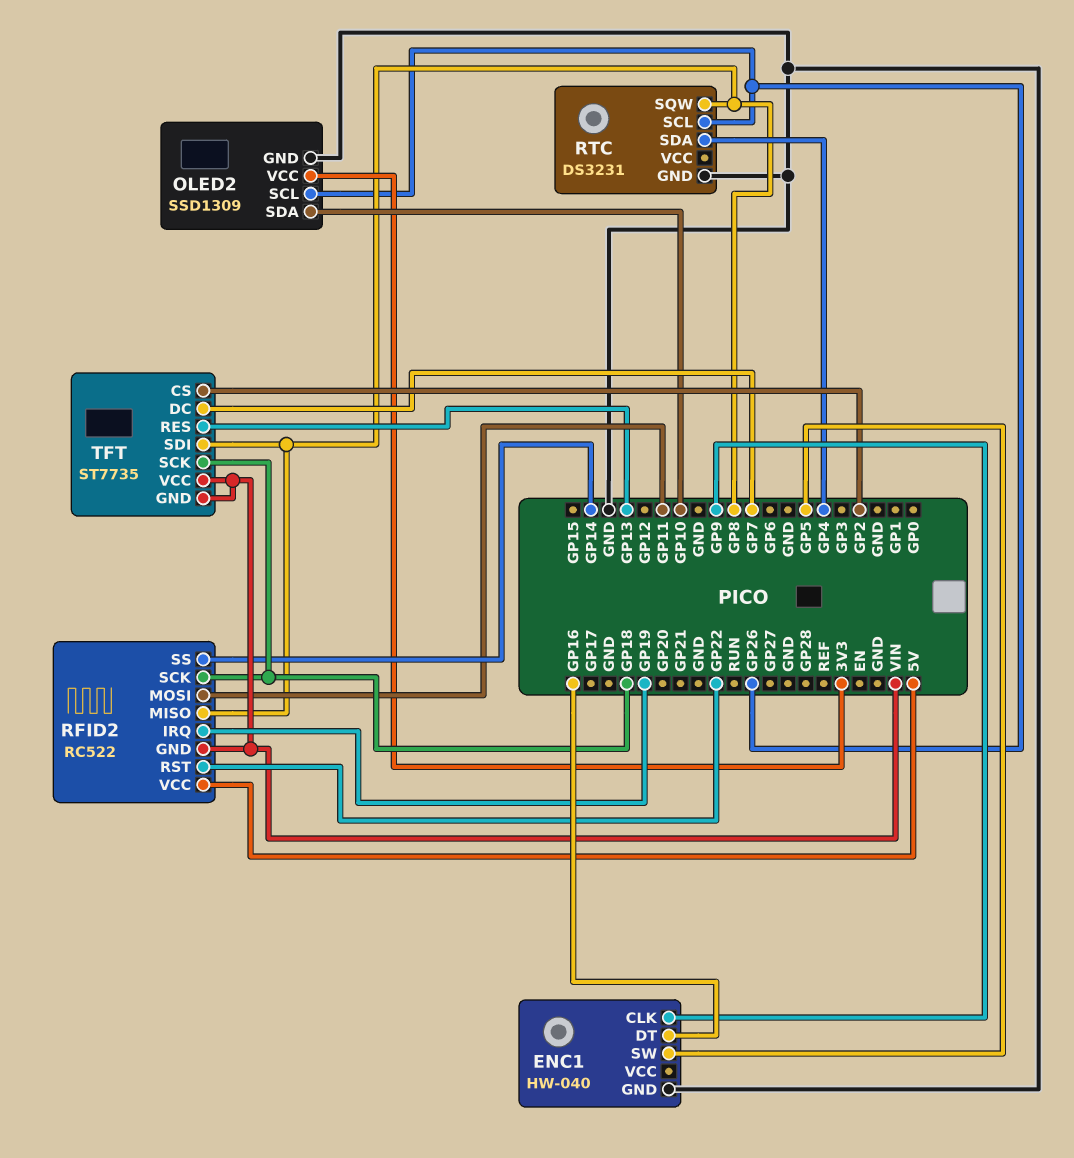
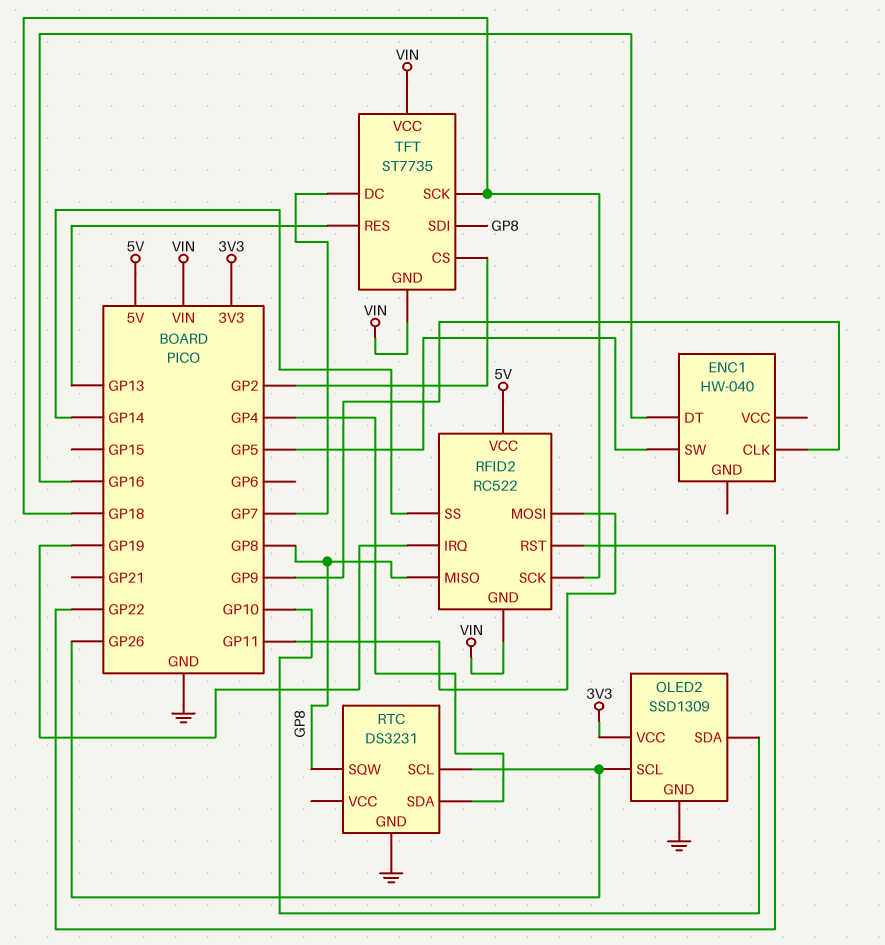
ENC1 pin GND: GND -> none

